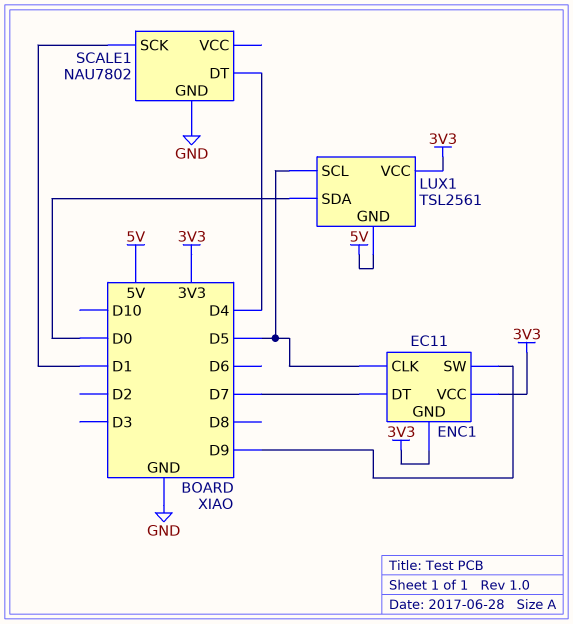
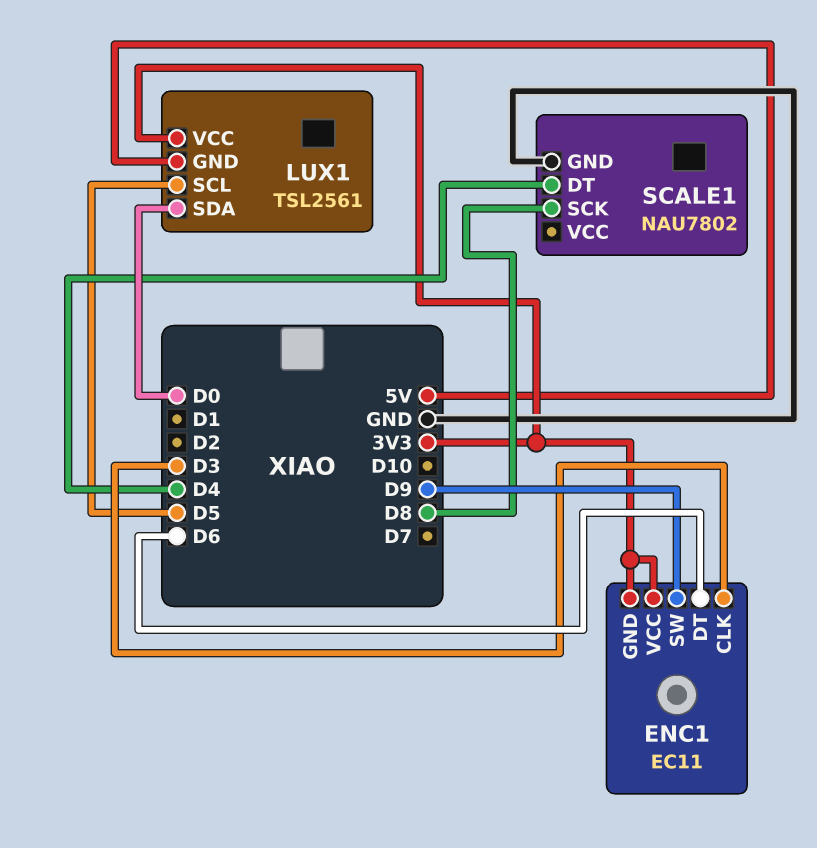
ENC1 pin CLK: D5 -> D3
ENC1 pin DT: D7 -> D6
SCALE1 pin SCK: D1 -> D8

